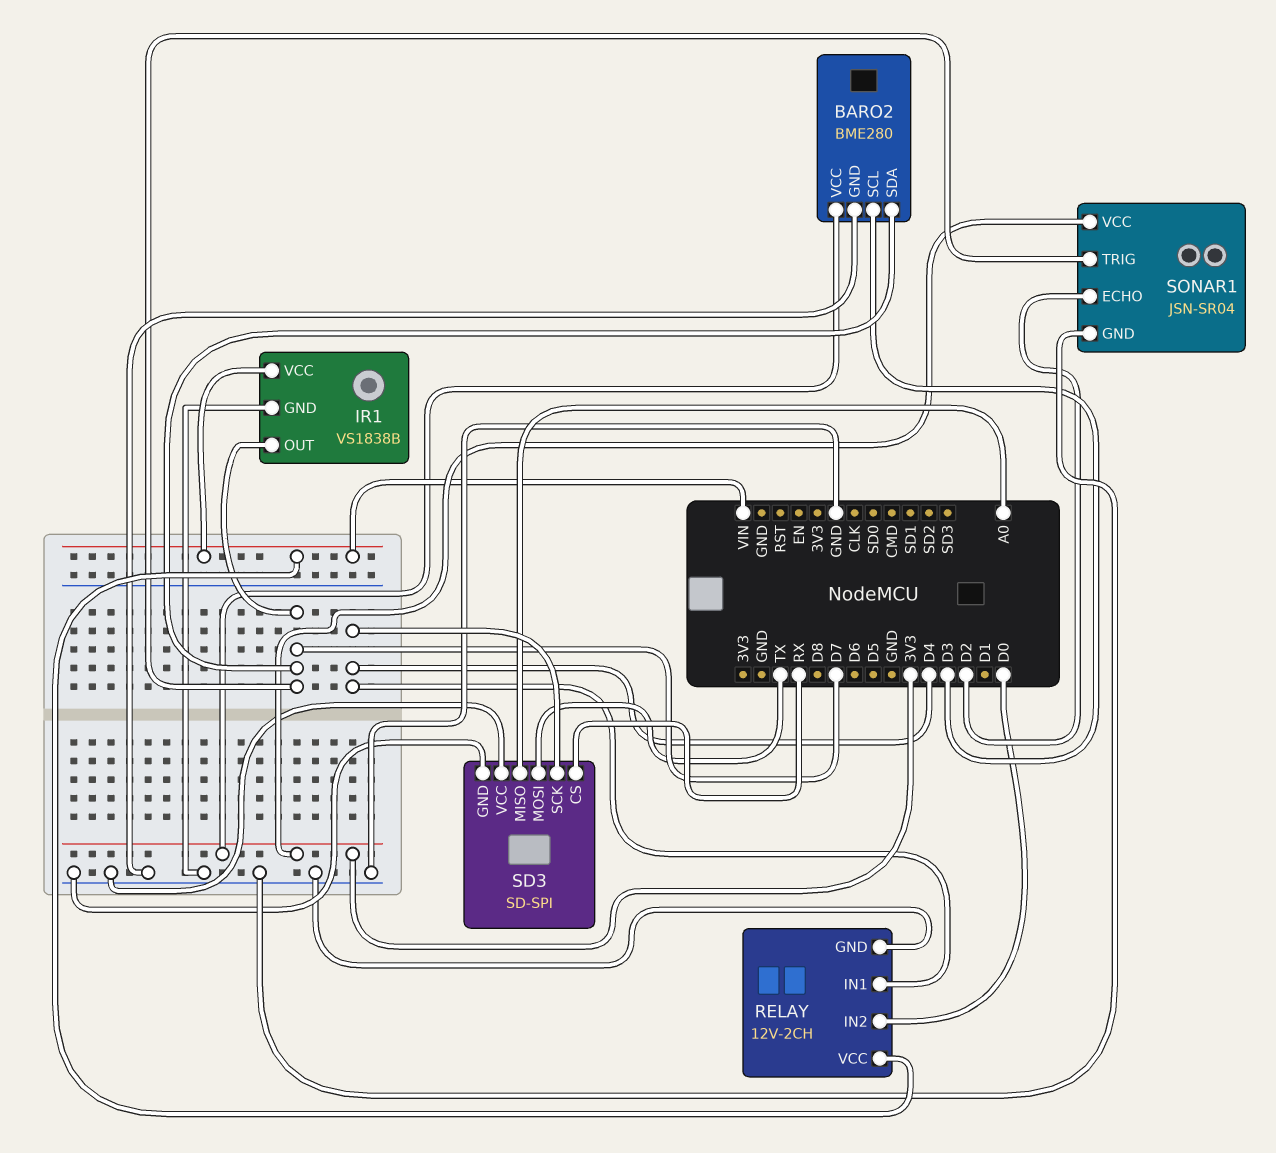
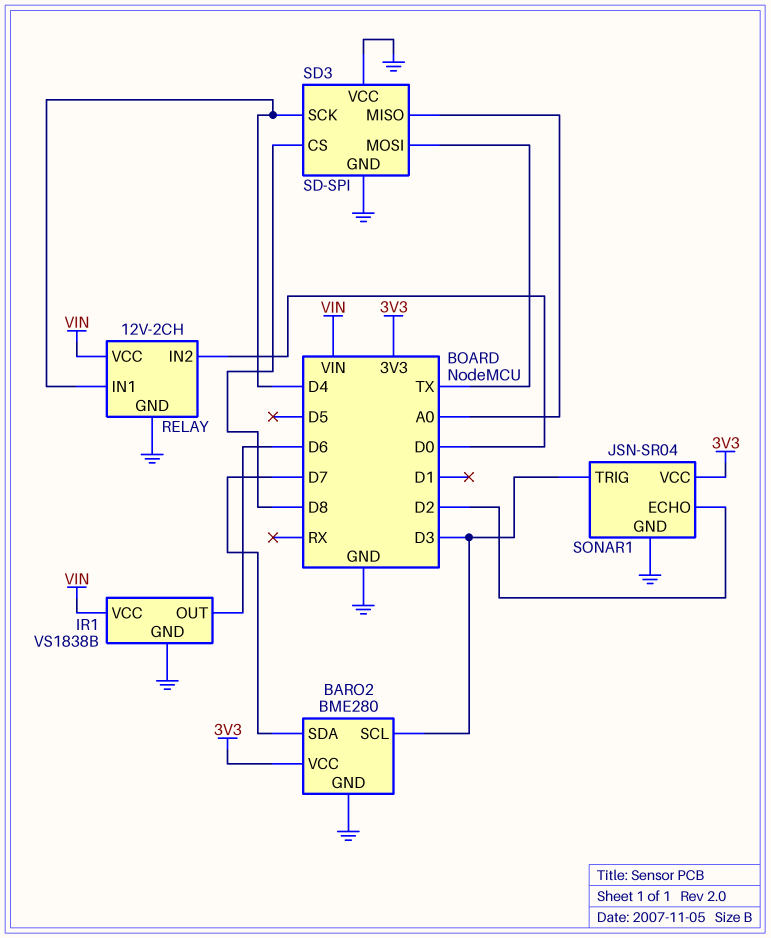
IR1 pin OUT: D7 -> D6
SD3 pin CS: RX -> D8
SONAR1 pin TRIG: D7 -> D3

